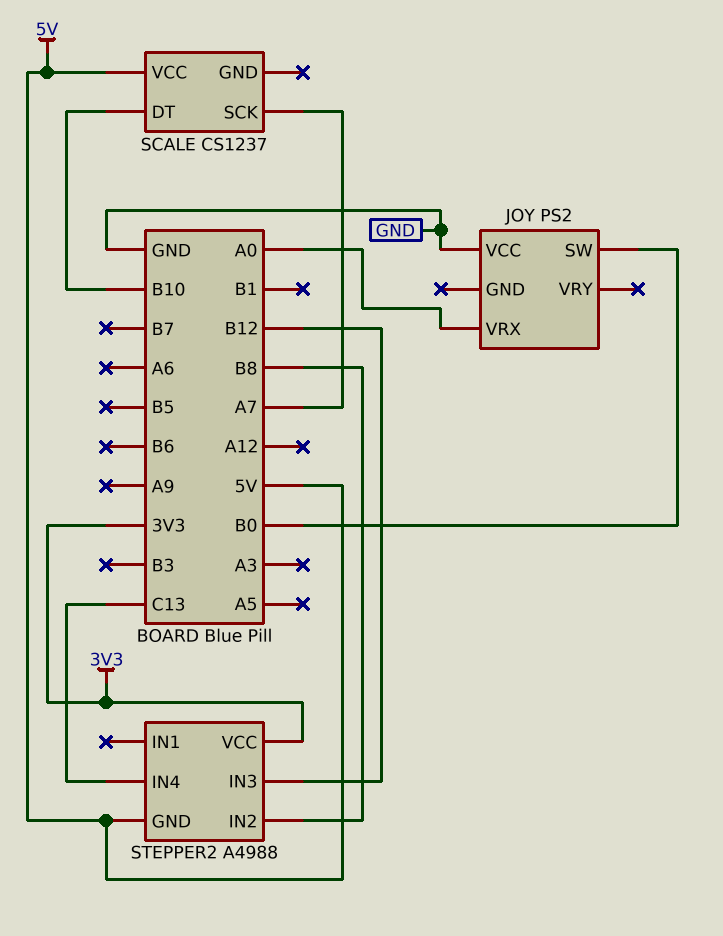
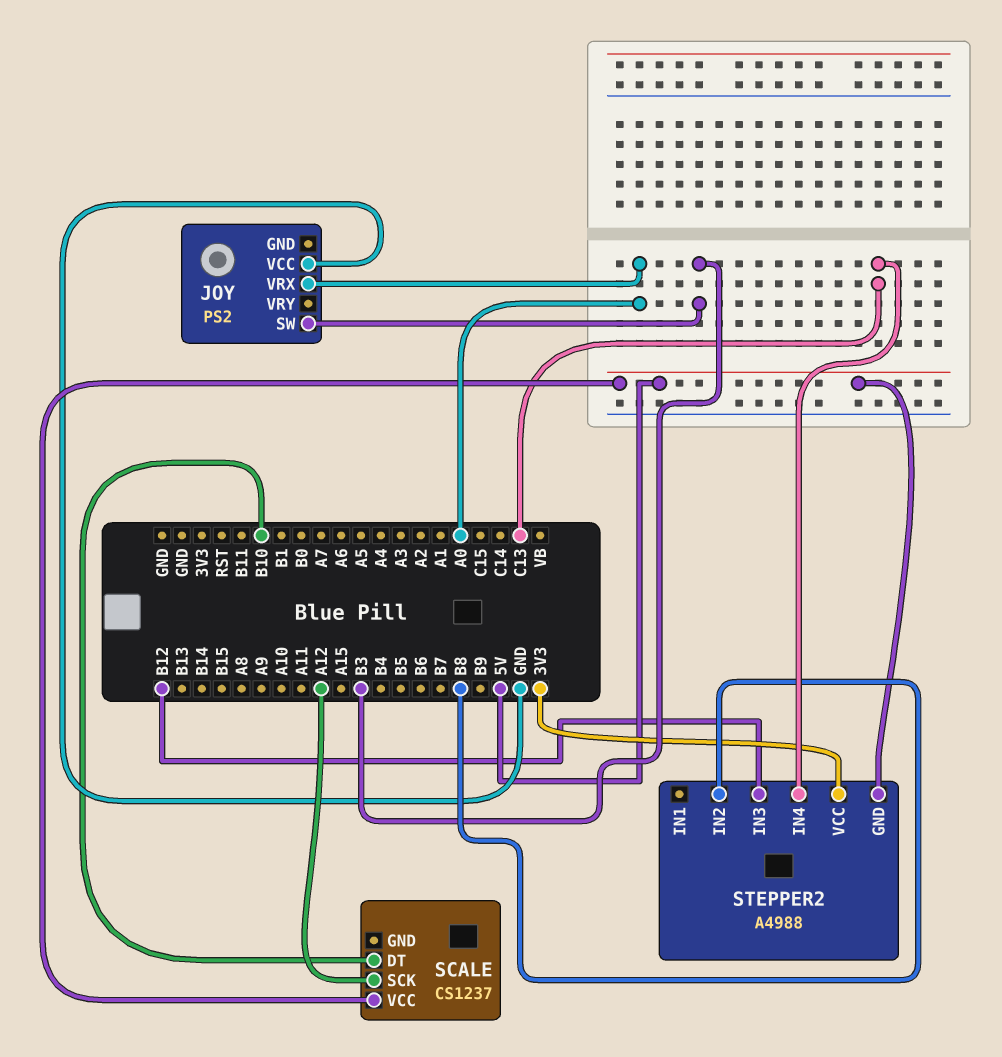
JOY pin SW: B0 -> B3
SCALE pin SCK: A7 -> A12

